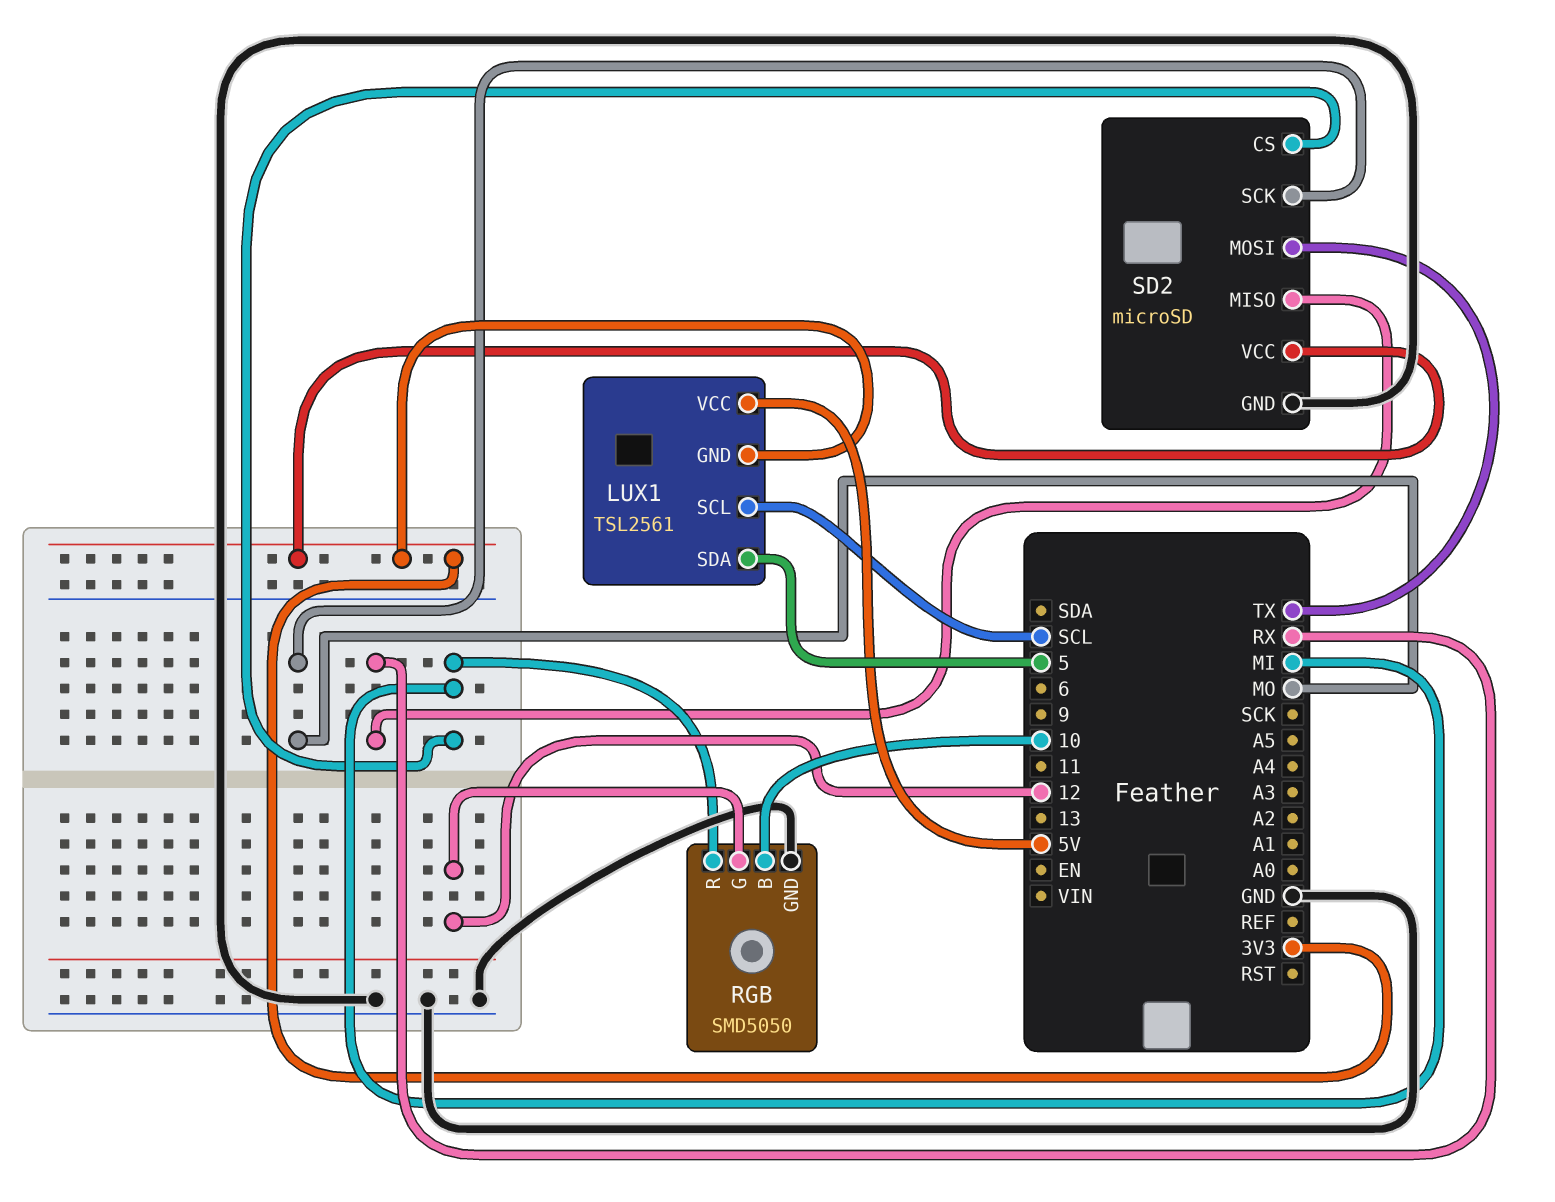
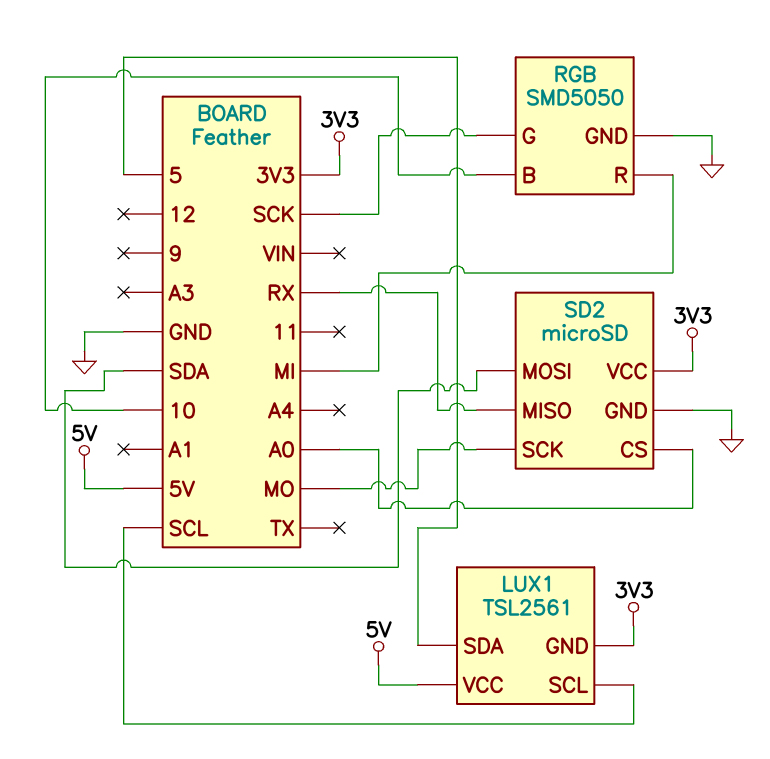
RGB pin G: 12 -> SCK
SD2 pin CS: MI -> A0
SD2 pin MOSI: TX -> SDA

